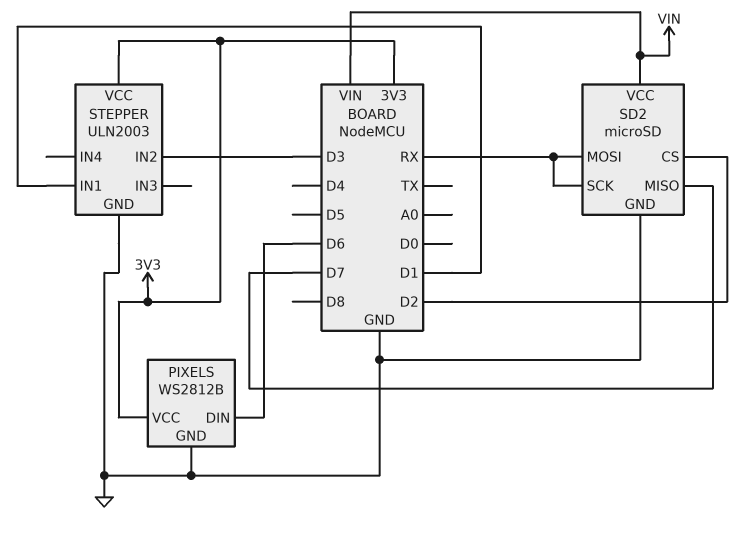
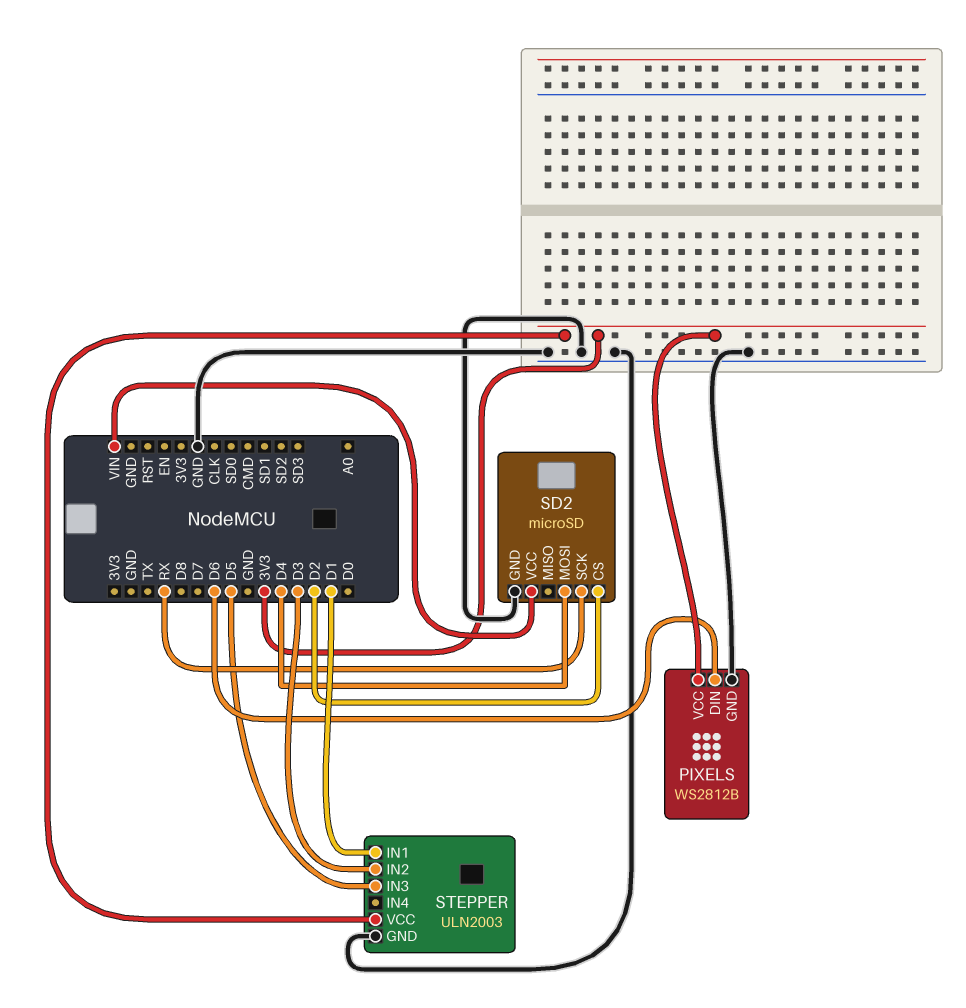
SD2 pin MISO: D7 -> none
SD2 pin MOSI: RX -> D4
STEPPER pin IN3: none -> D5

